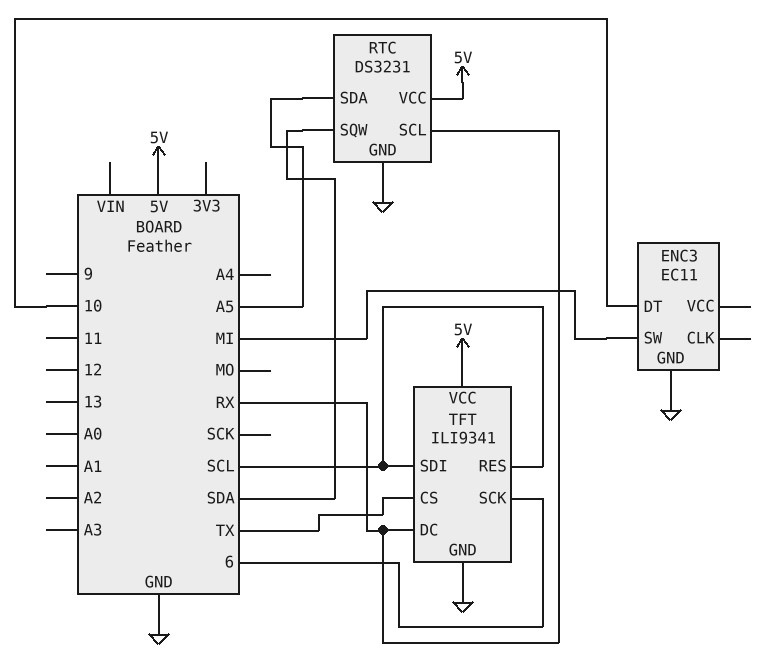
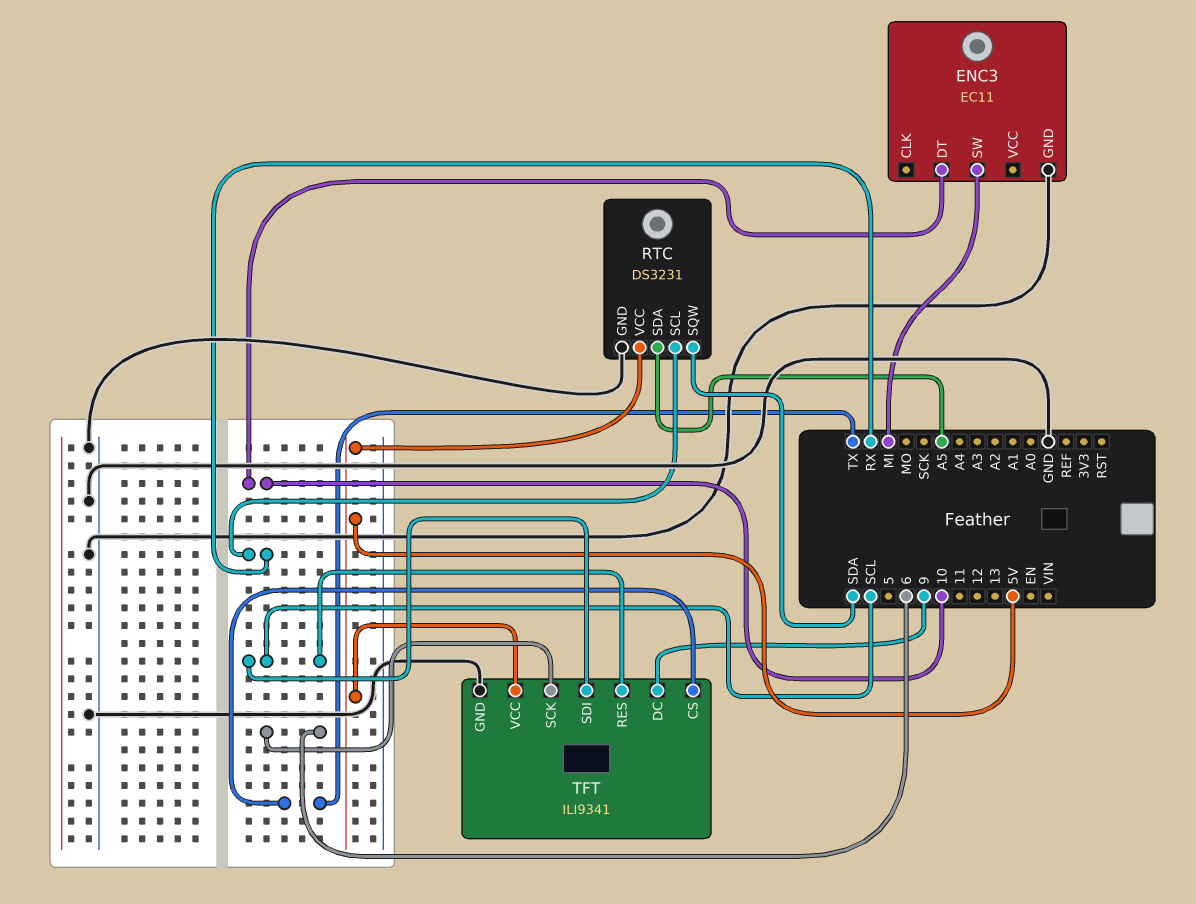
TFT pin DC: RX -> 9

